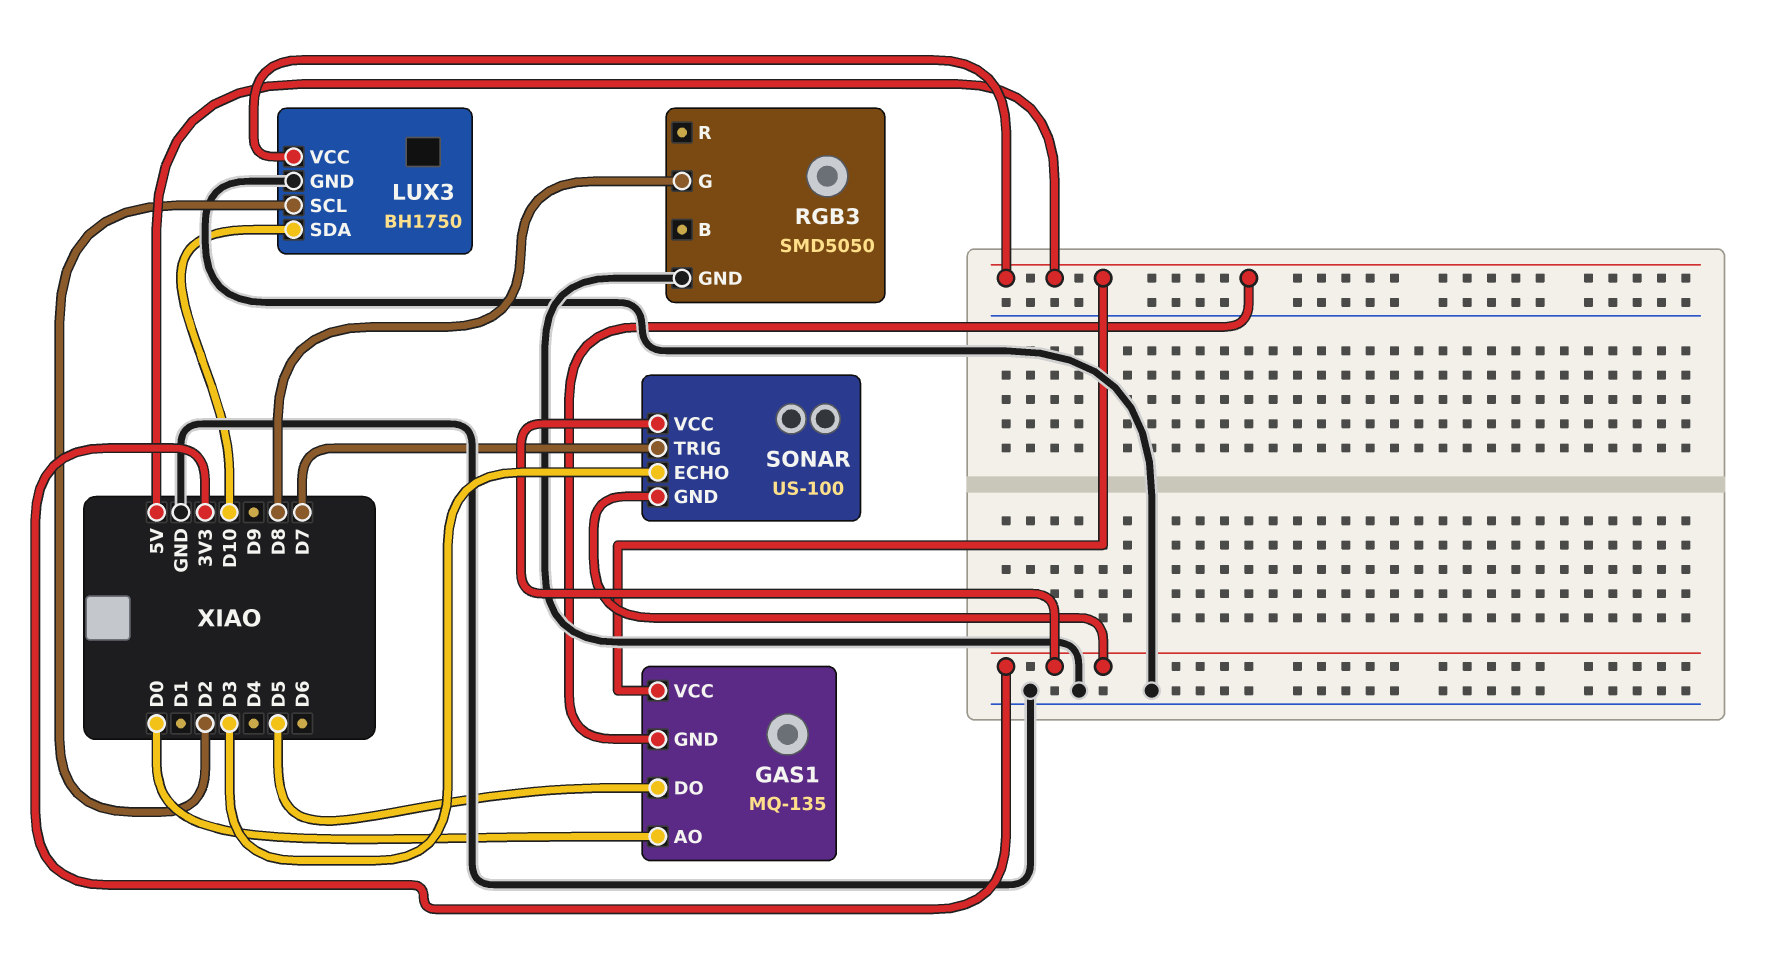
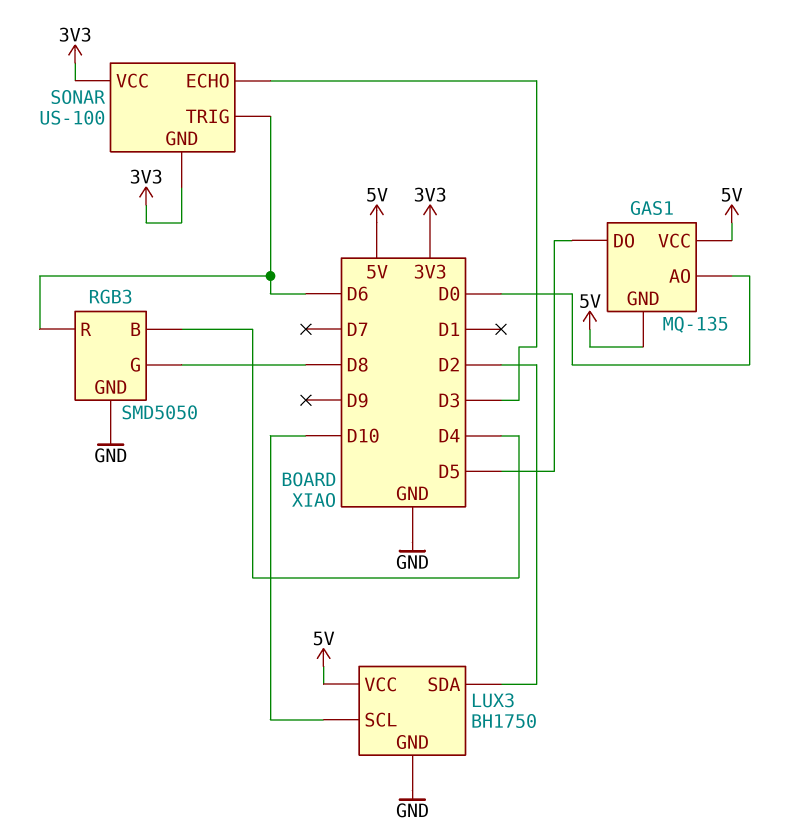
LUX3 pin SCL: D2 -> D10
LUX3 pin SDA: D10 -> D2
RGB3 pin B: none -> D4
RGB3 pin R: none -> D6
SONAR pin TRIG: D7 -> D6

